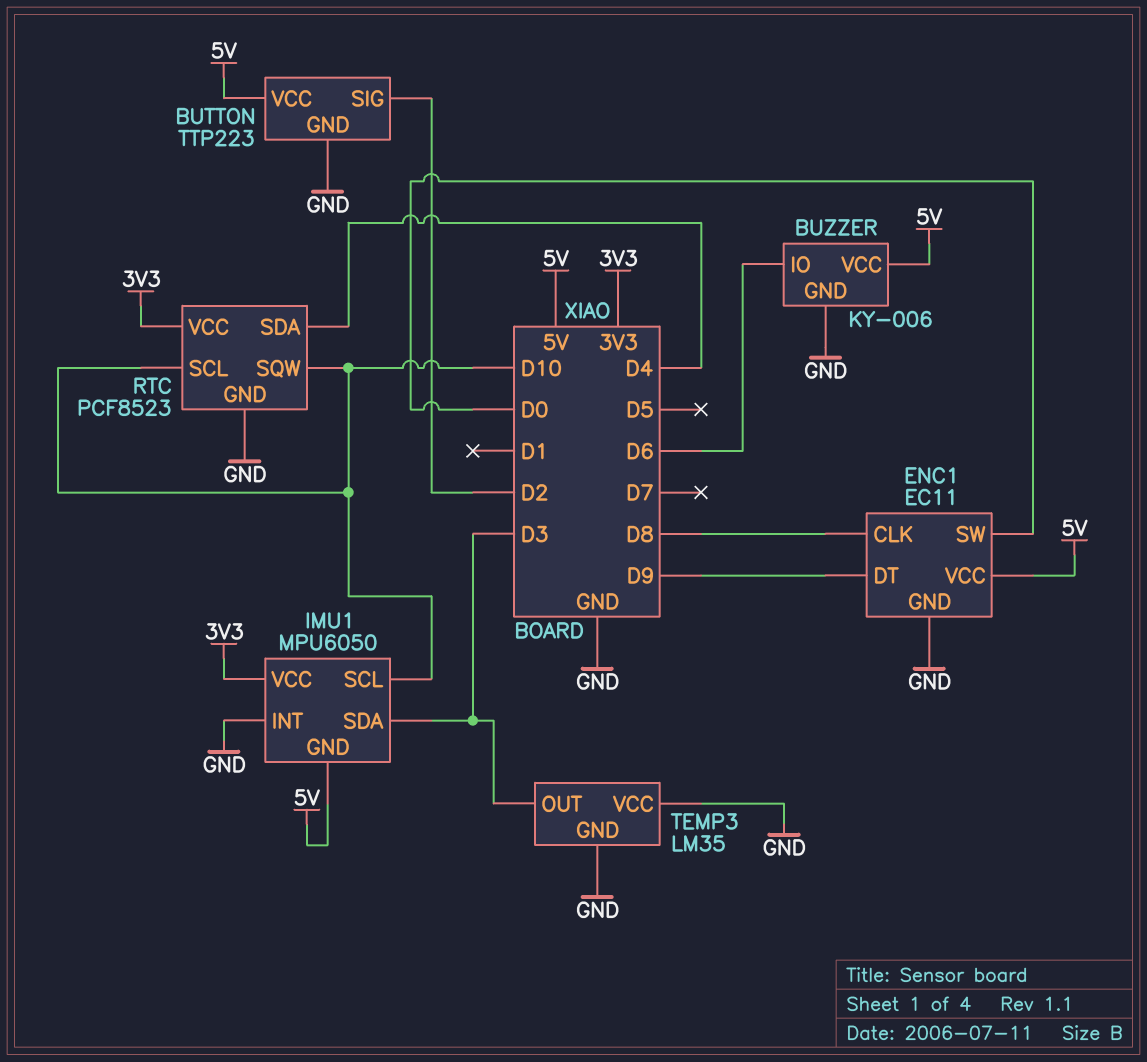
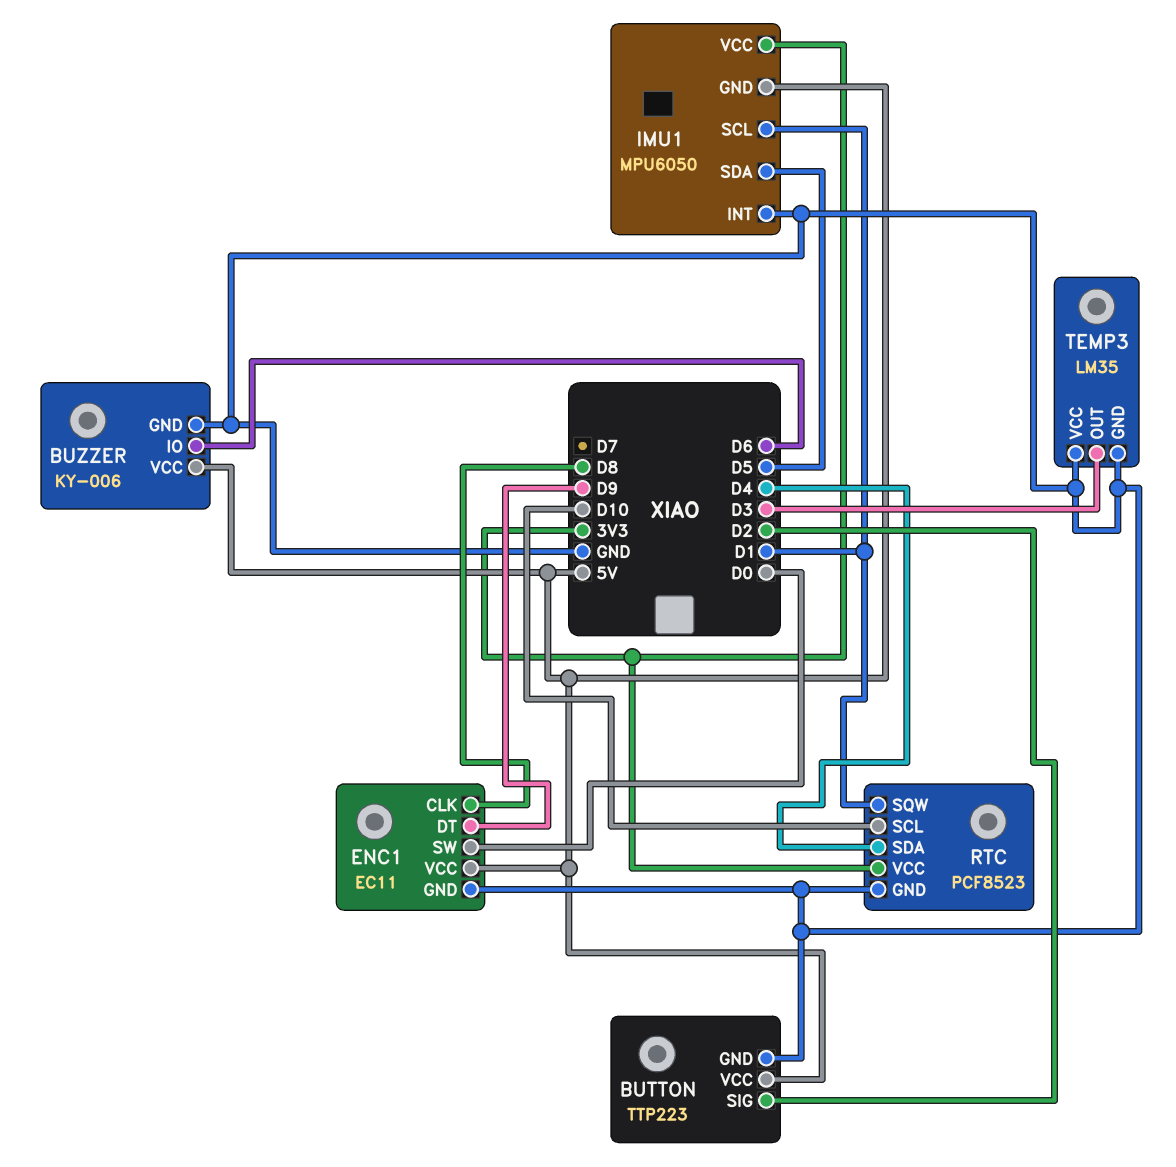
IMU1 pin SCL: D10 -> D1
IMU1 pin SDA: D3 -> D5
RTC pin SQW: D10 -> D1

